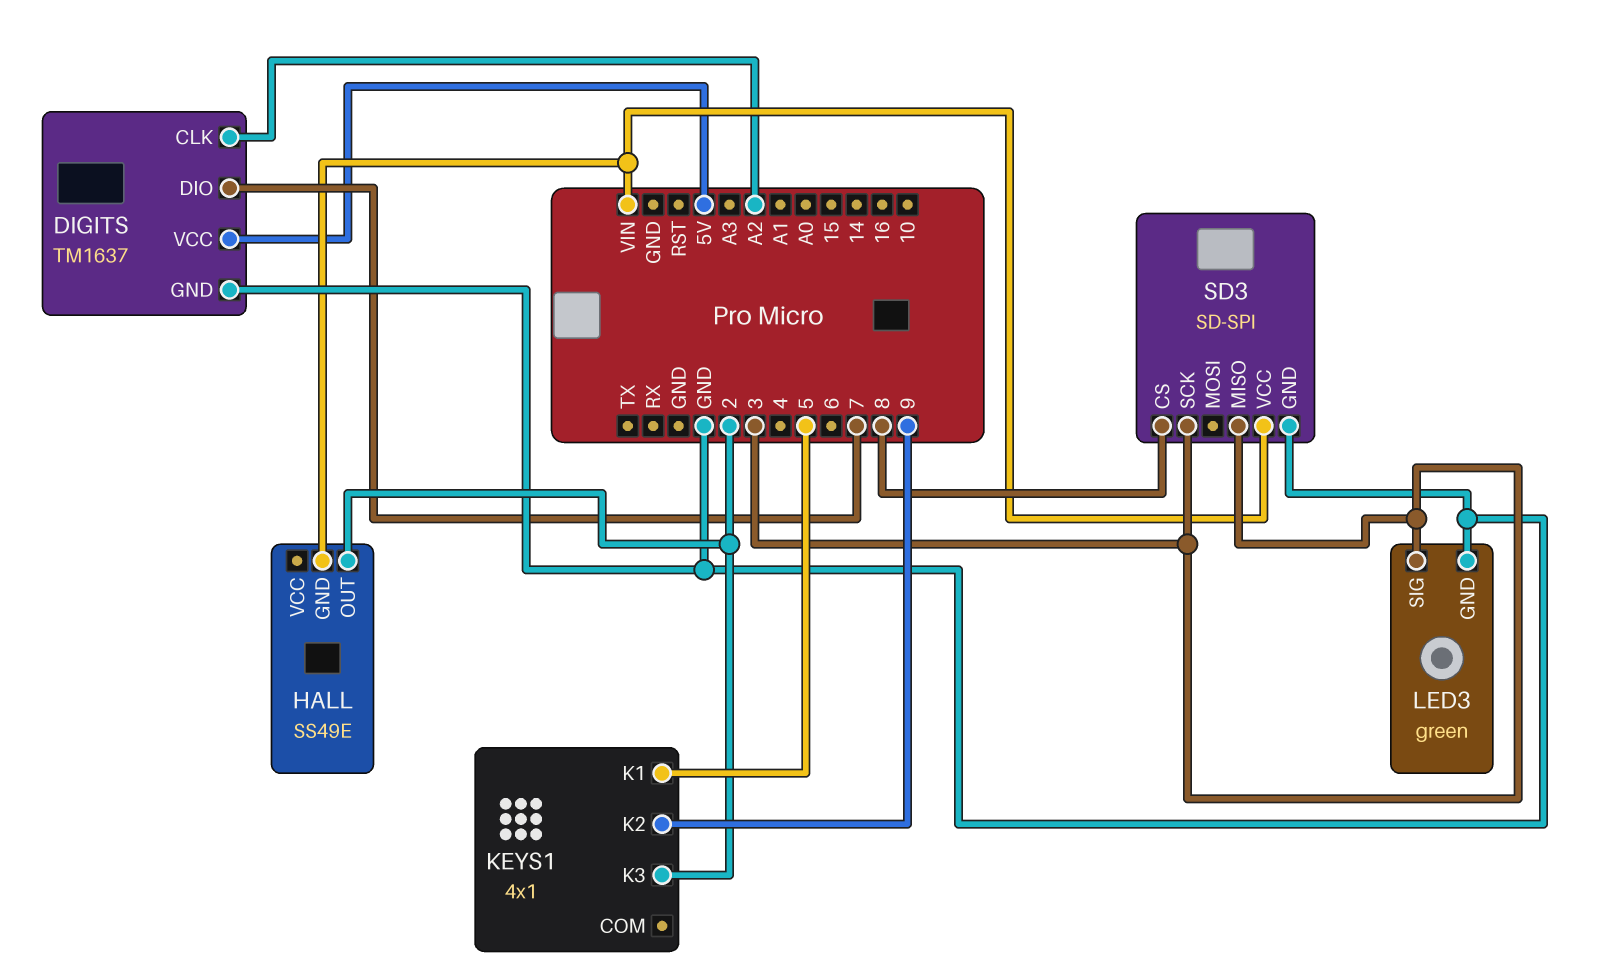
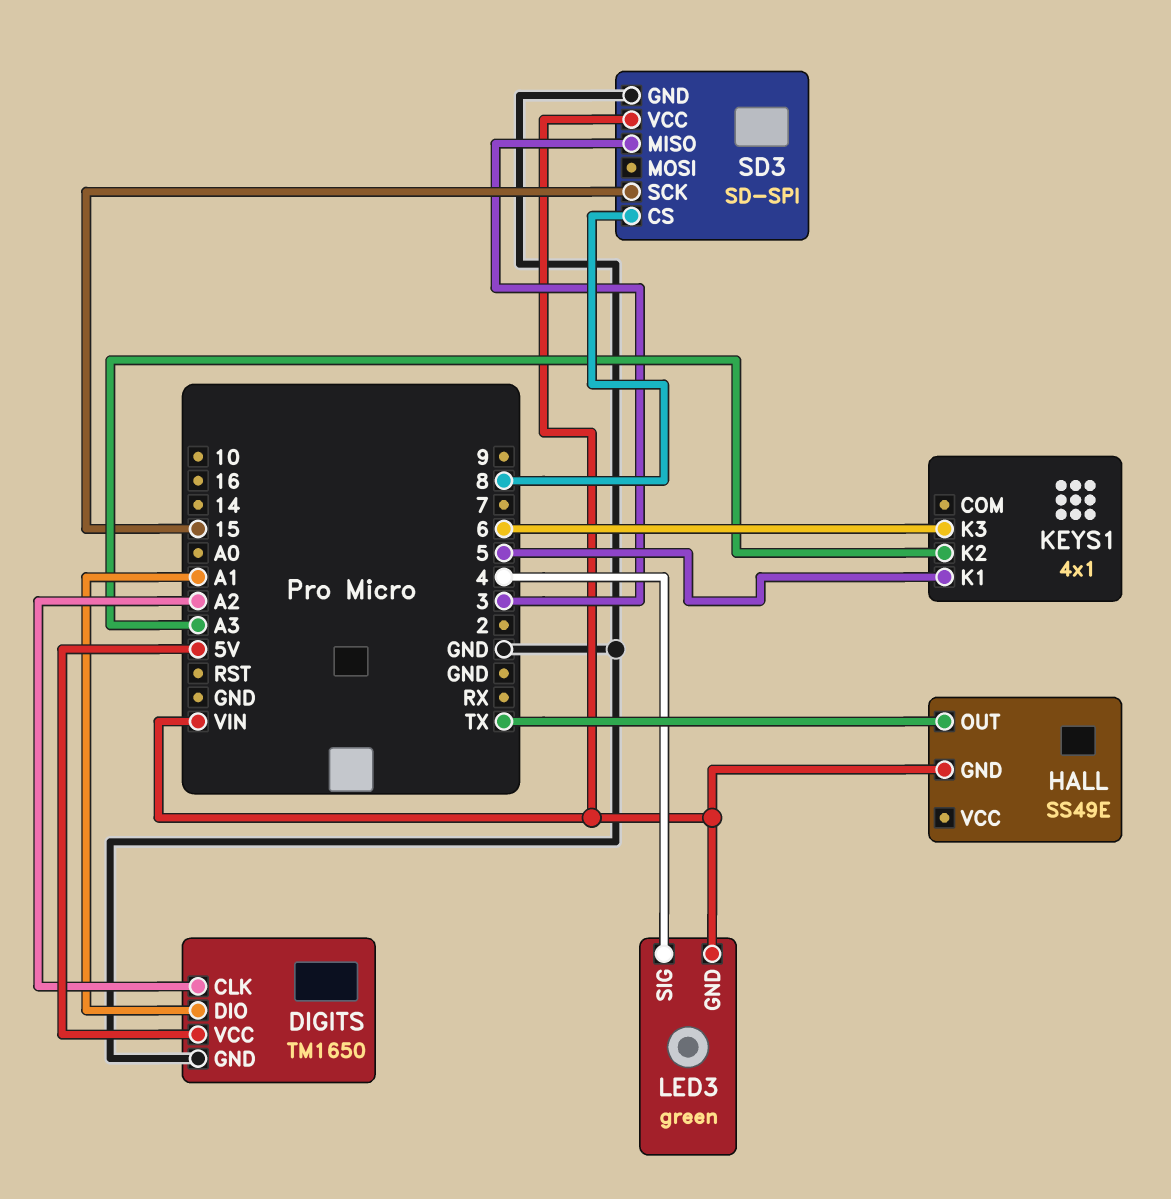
DIGITS: TM1637 -> TM1650
DIGITS pin DIO: 7 -> A1
HALL pin OUT: 2 -> TX
KEYS1 pin K2: 9 -> A3
KEYS1 pin K3: 2 -> 6
LED3 pin GND: GND -> VIN
LED3 pin SIG: 3 -> 4
SD3 pin SCK: 3 -> 15

